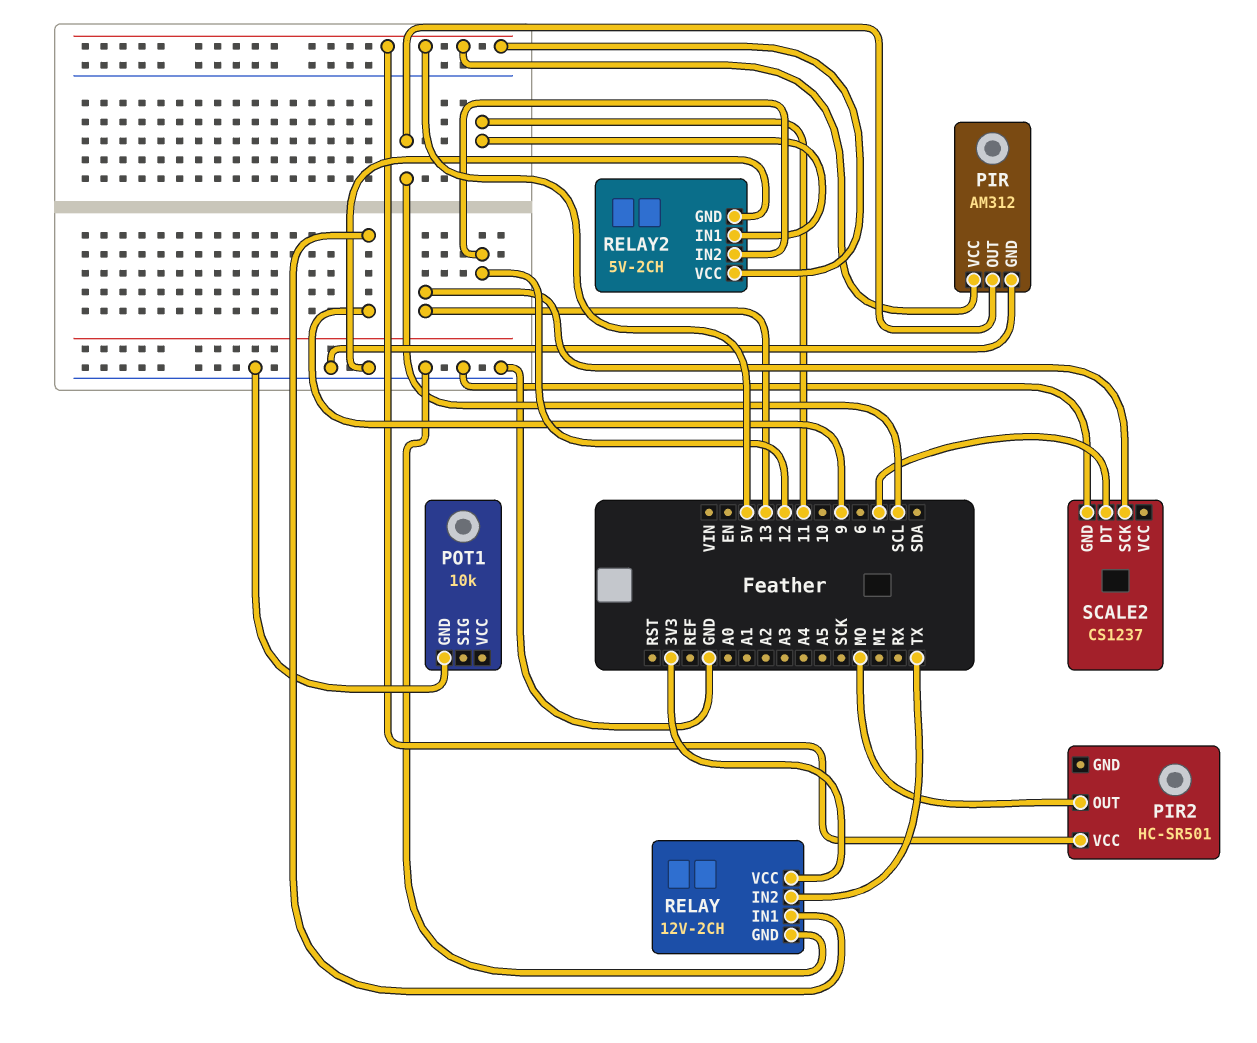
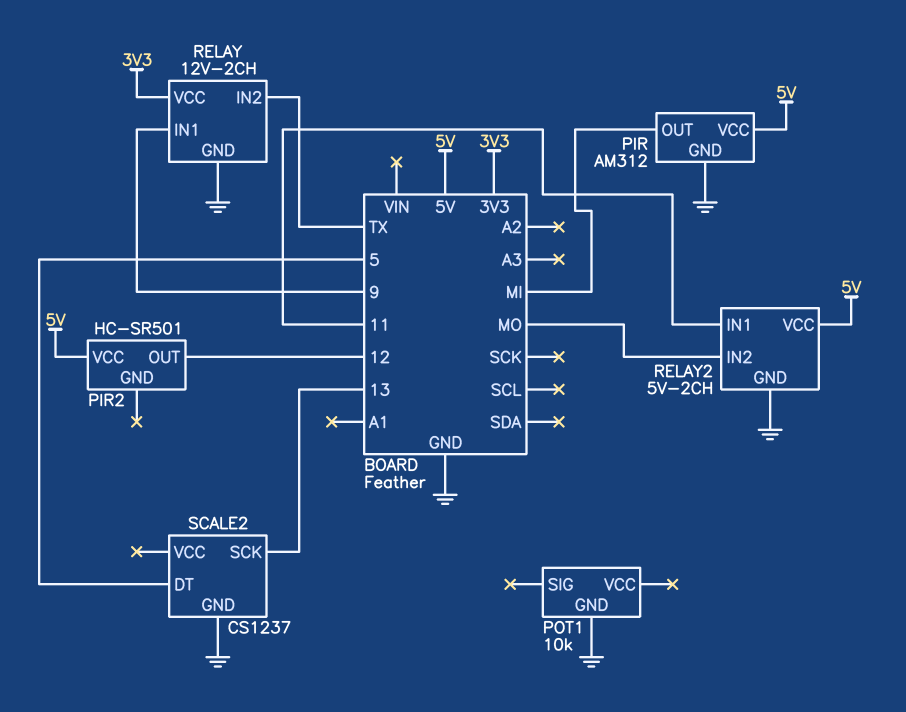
PIR pin OUT: SCL -> MI
PIR2 pin OUT: MO -> 12
RELAY2 pin IN2: 12 -> MO

